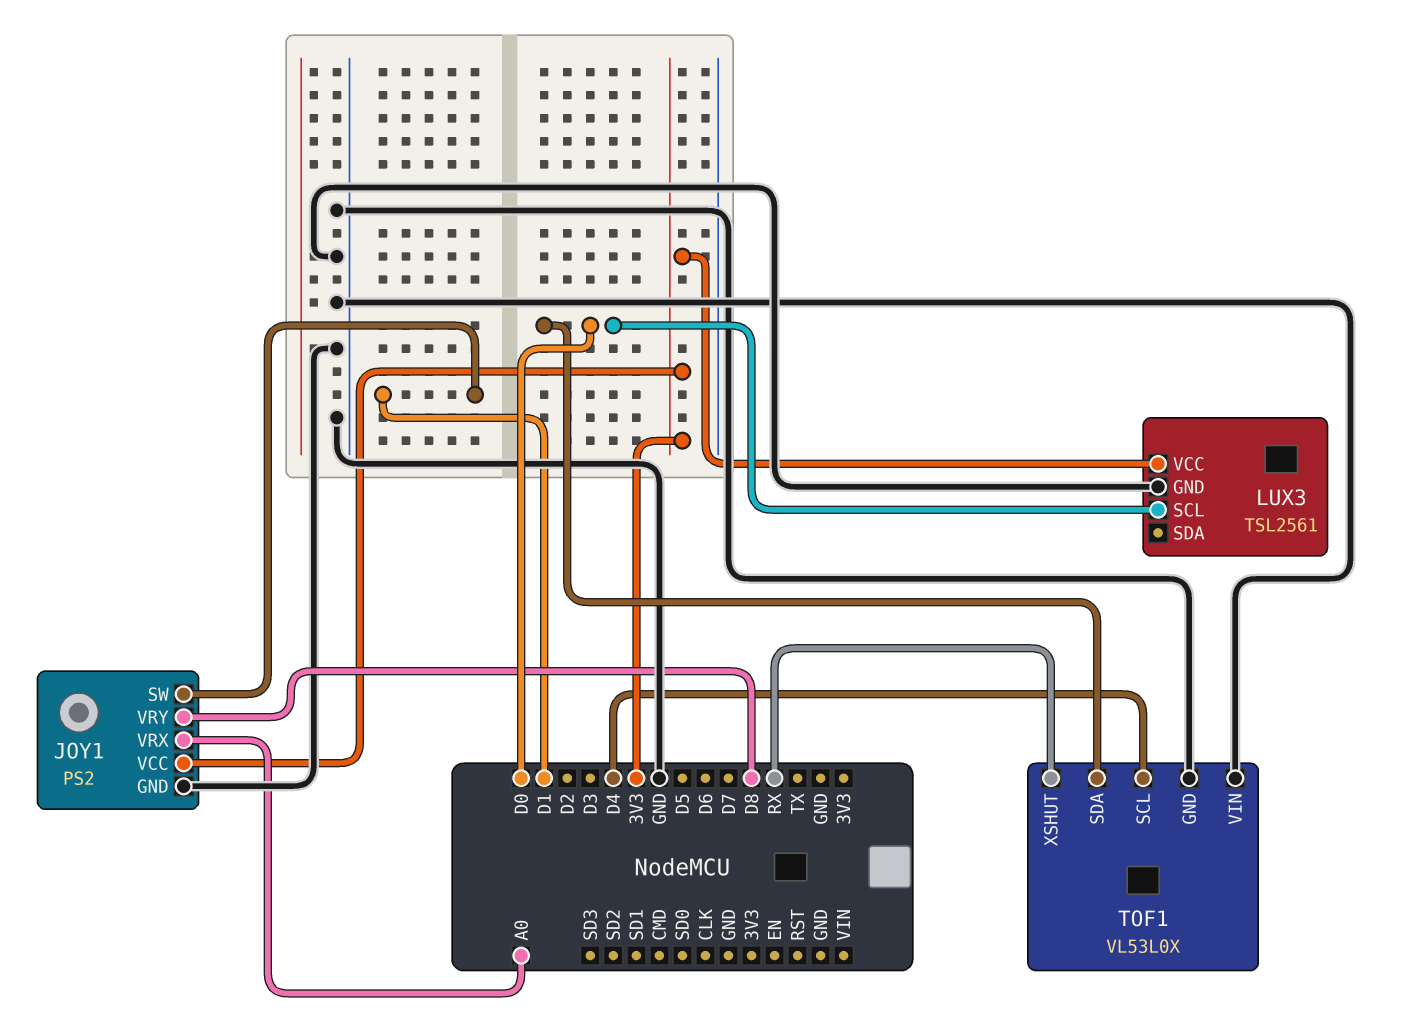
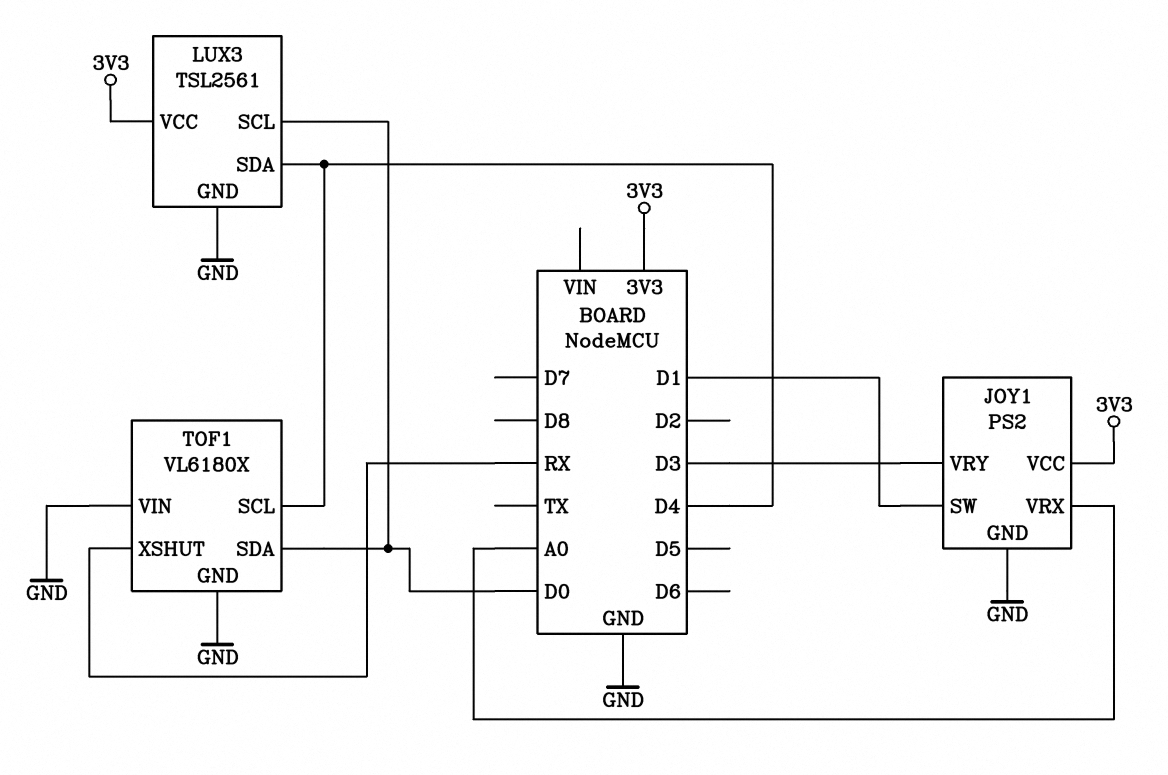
JOY1 pin VRY: D8 -> D3
LUX3 pin SDA: none -> D4
TOF1: VL53L0X -> VL6180X

